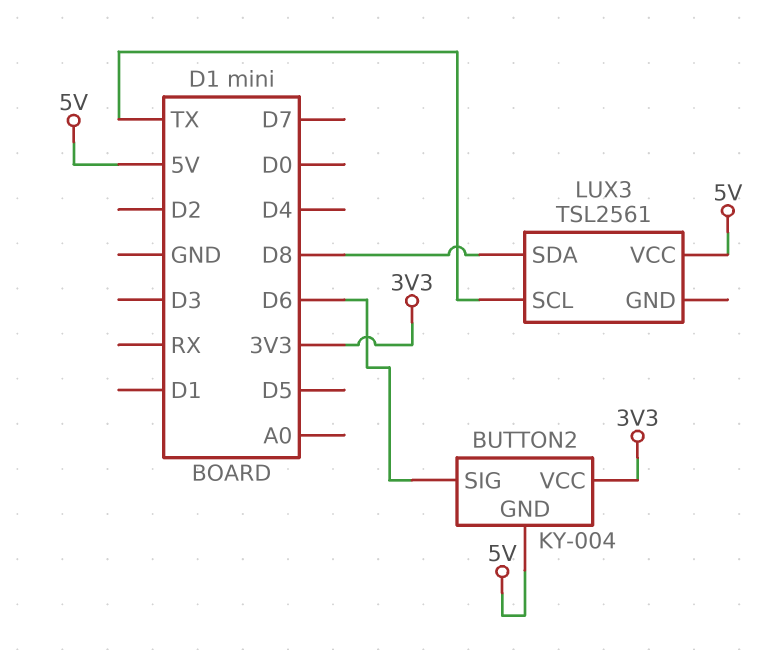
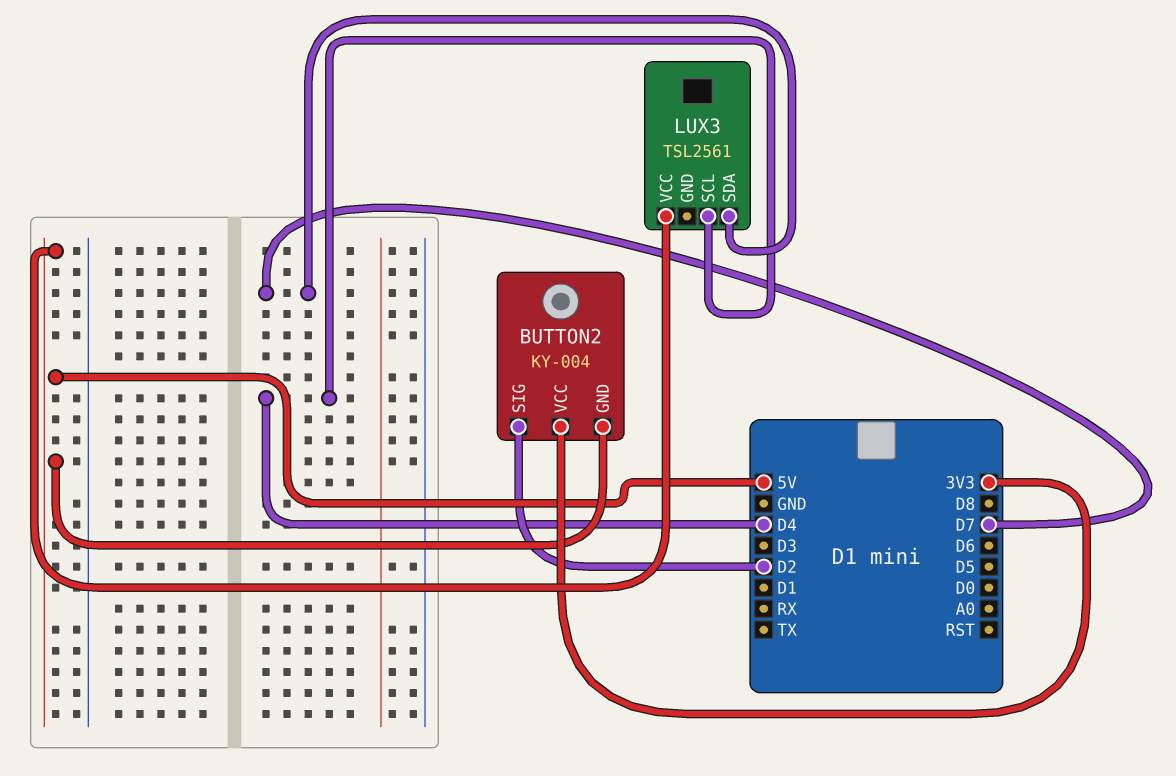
BUTTON2 pin SIG: D6 -> D2
LUX3 pin SCL: TX -> D4
LUX3 pin SDA: D8 -> D7

